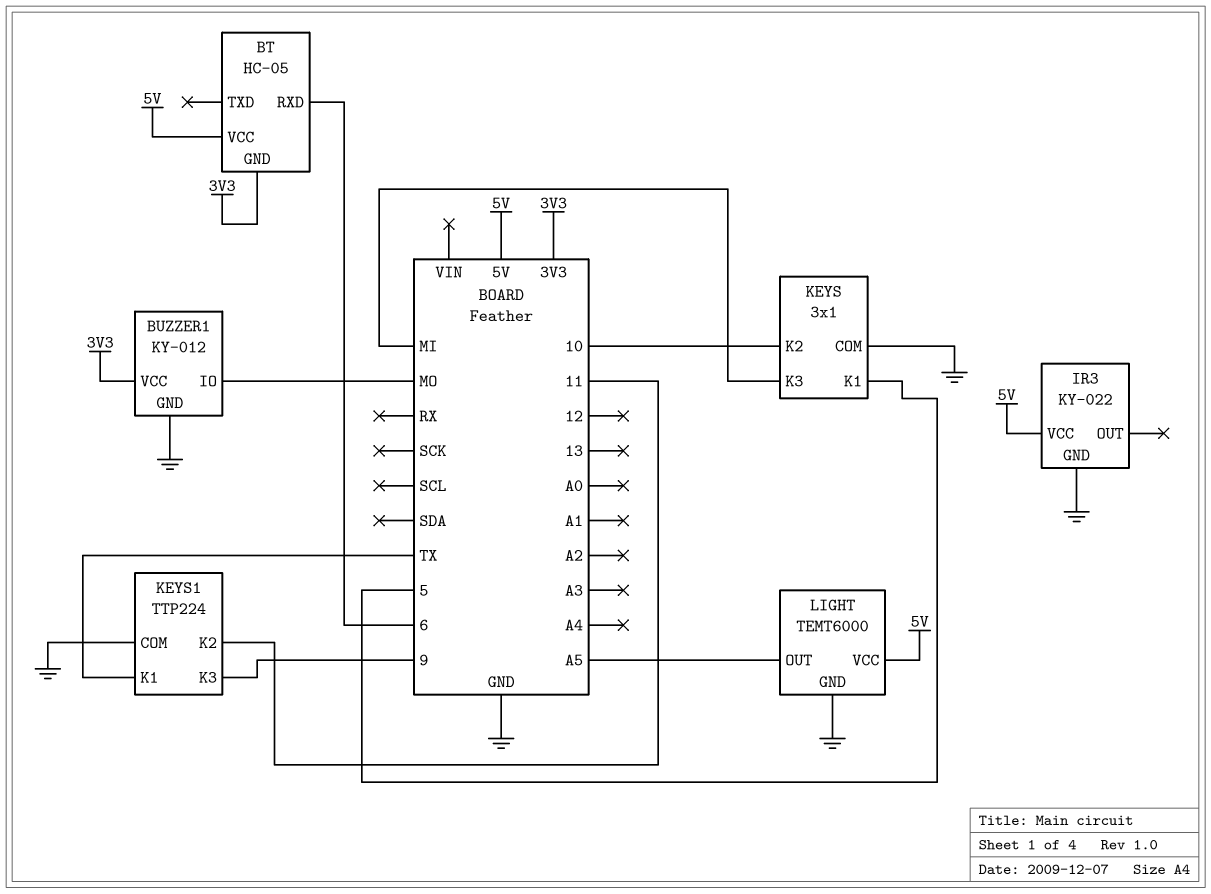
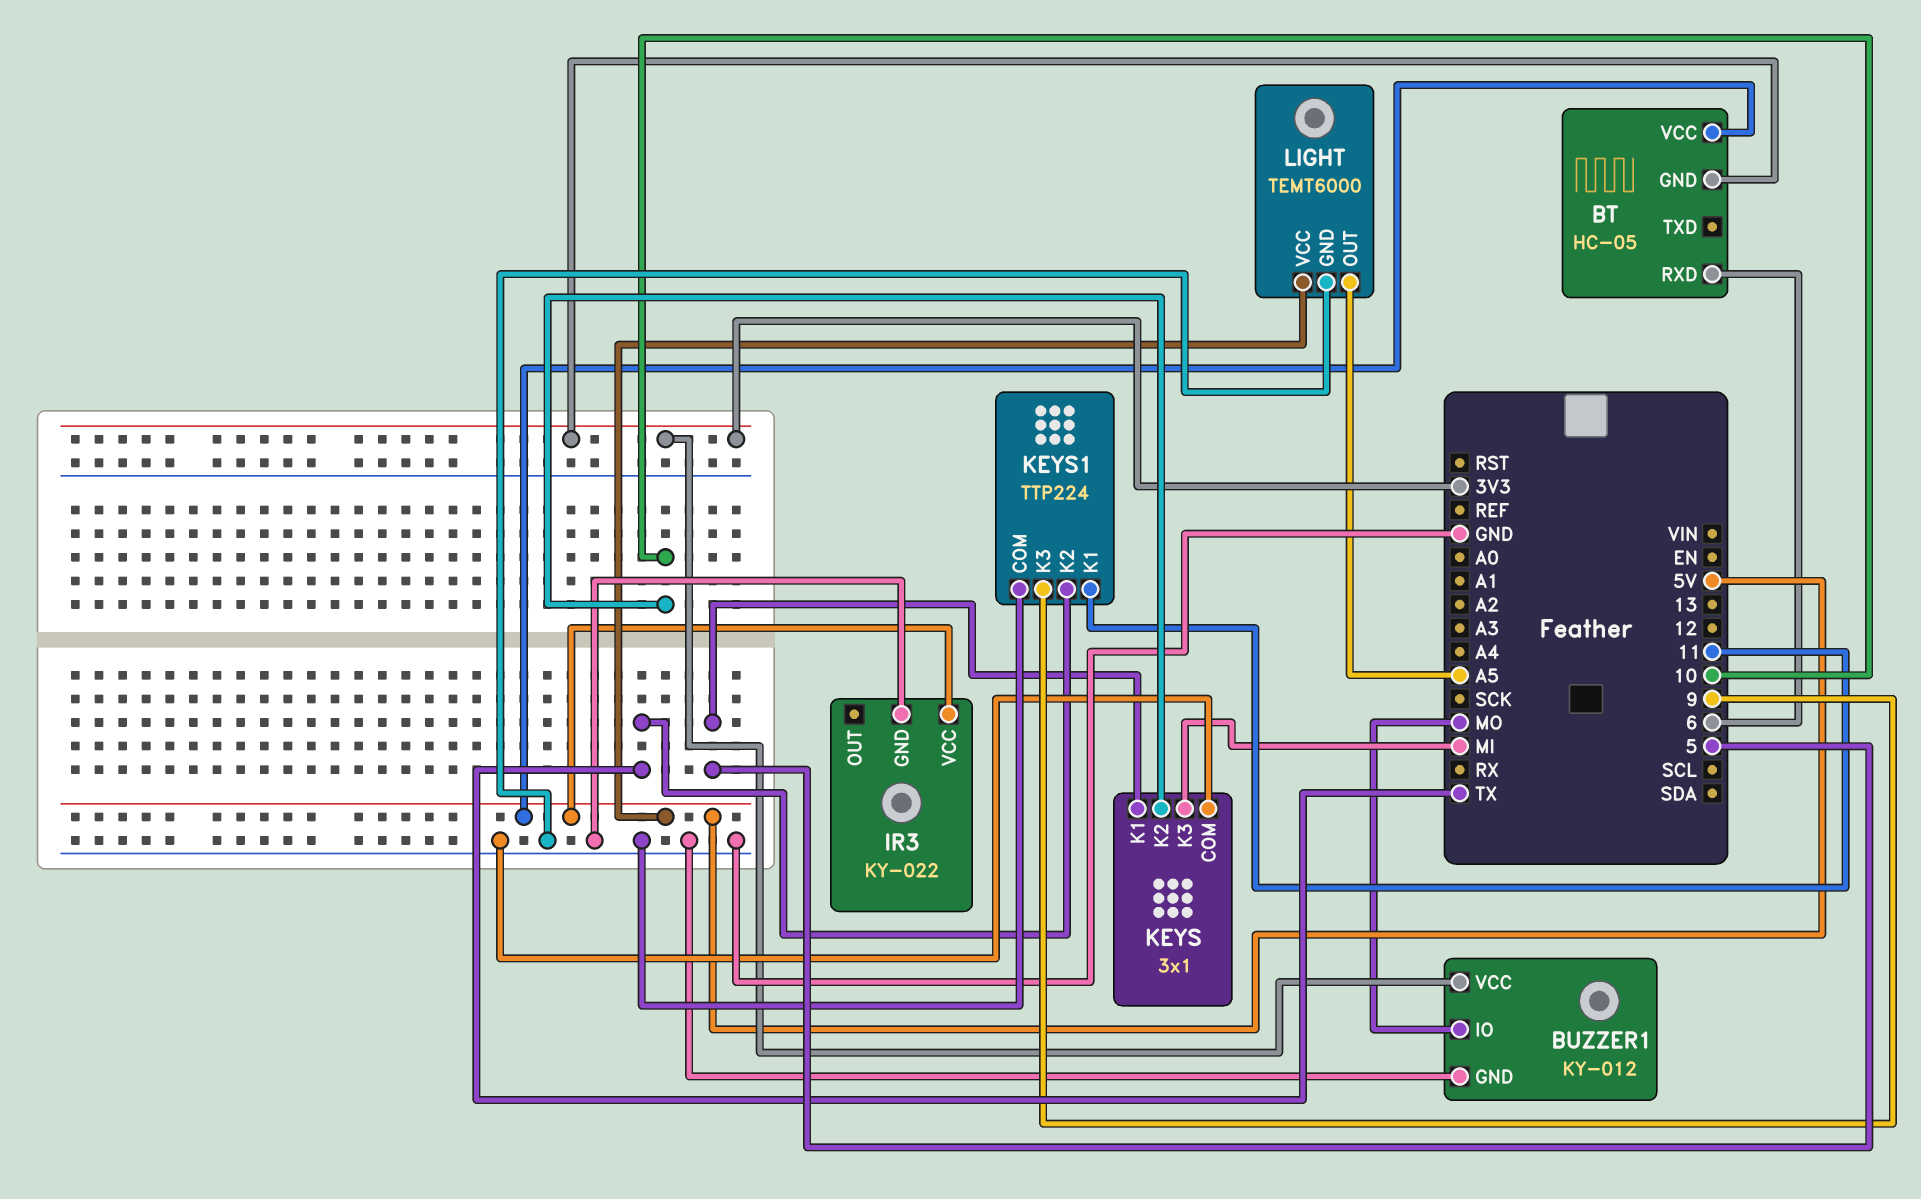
KEYS1 pin K1: TX -> 11
KEYS1 pin K2: 11 -> TX

